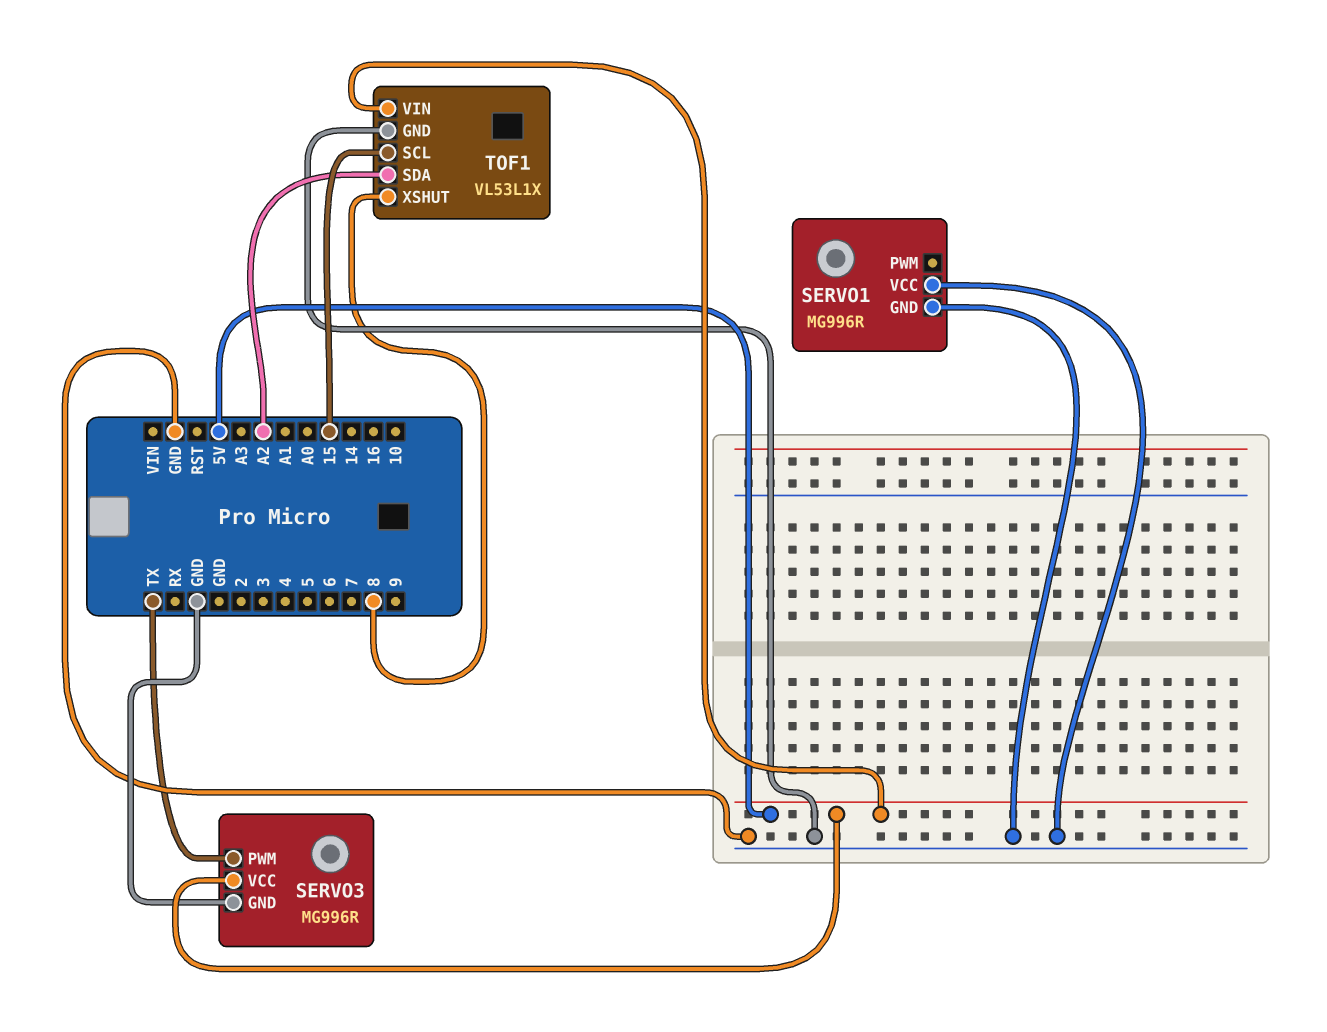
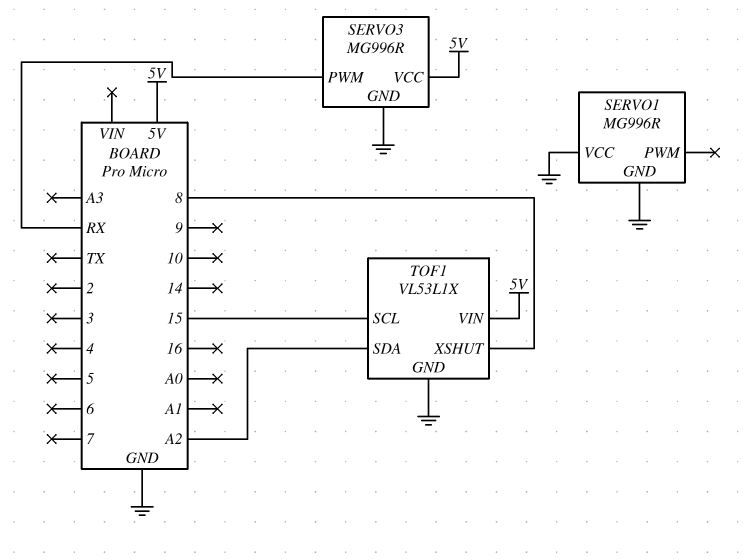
SERVO3 pin PWM: TX -> RX

